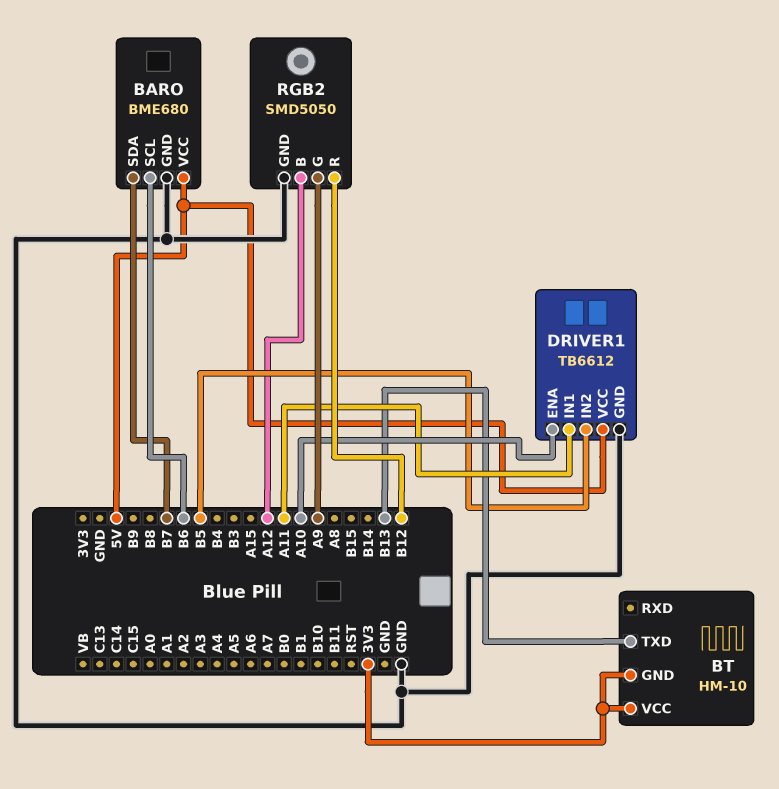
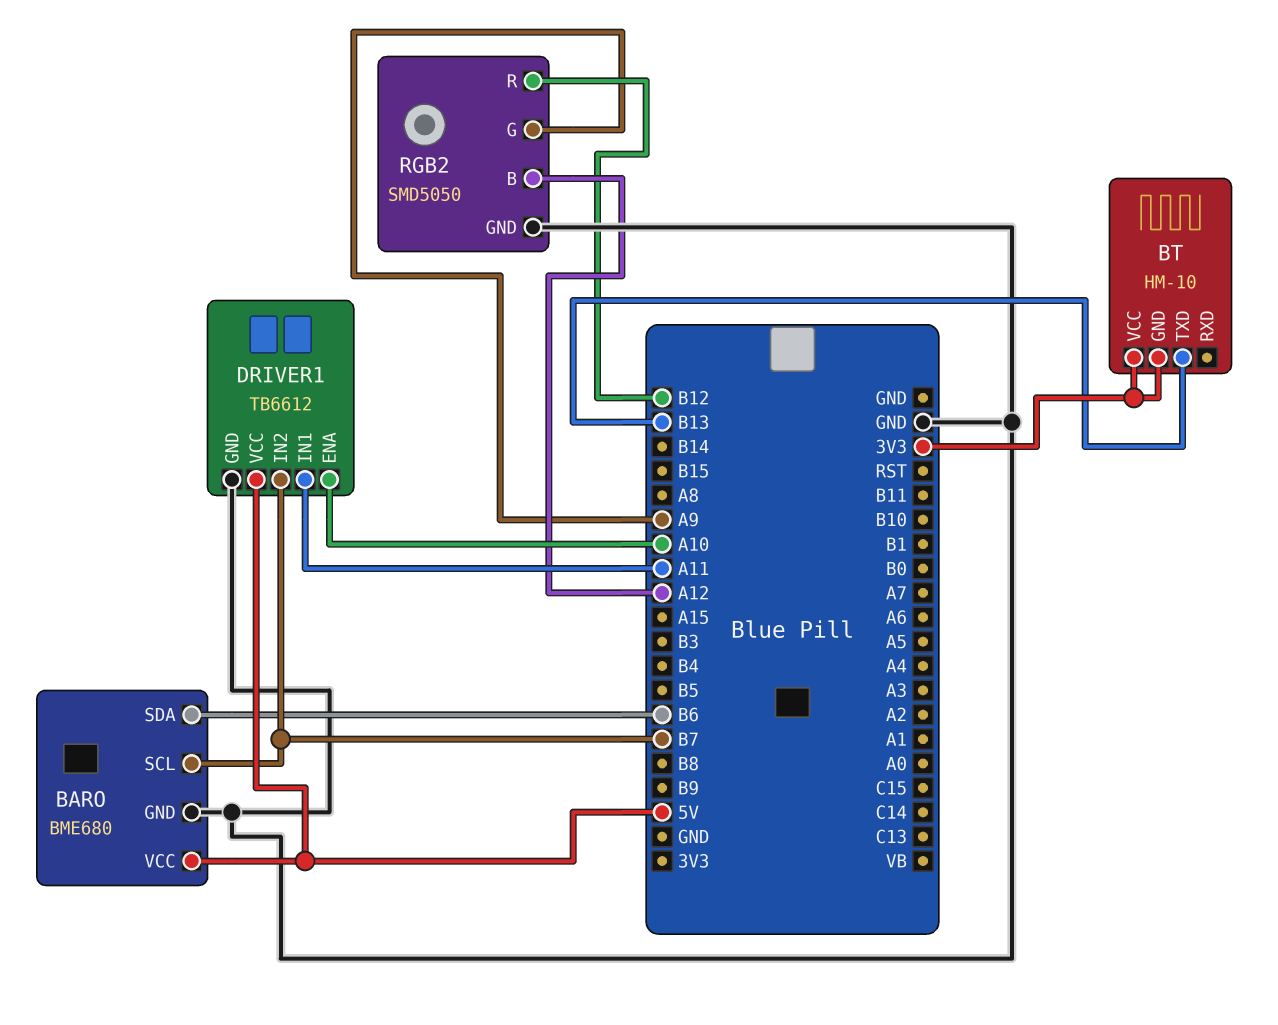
BARO pin SCL: B6 -> B7
BARO pin SDA: B7 -> B6
DRIVER1 pin IN2: B5 -> B7

